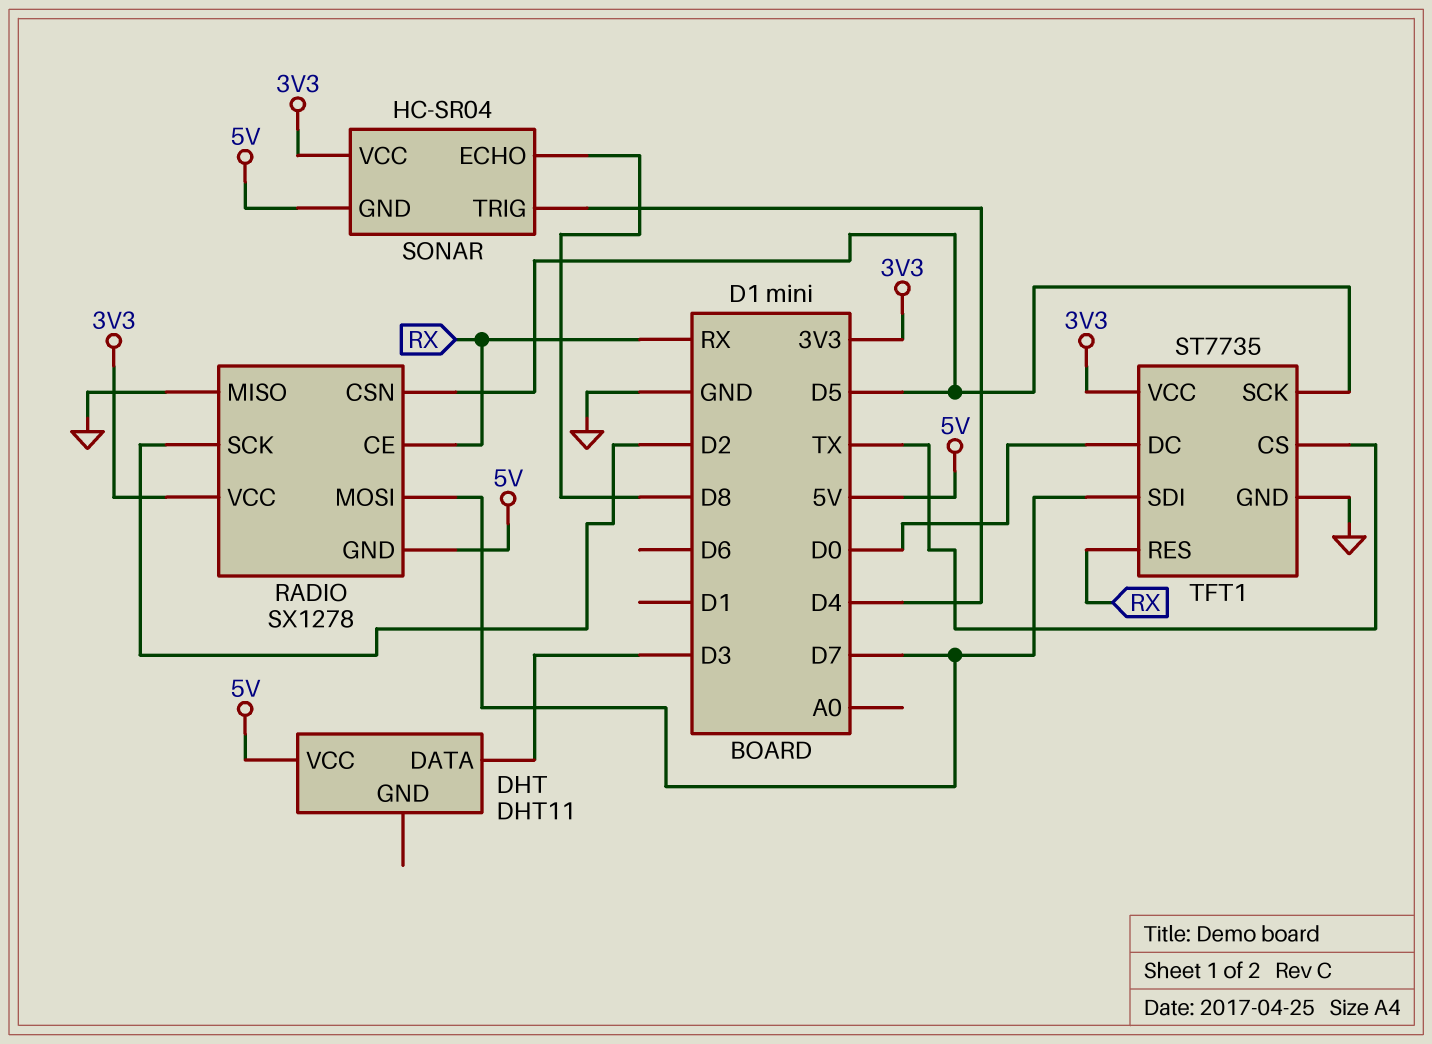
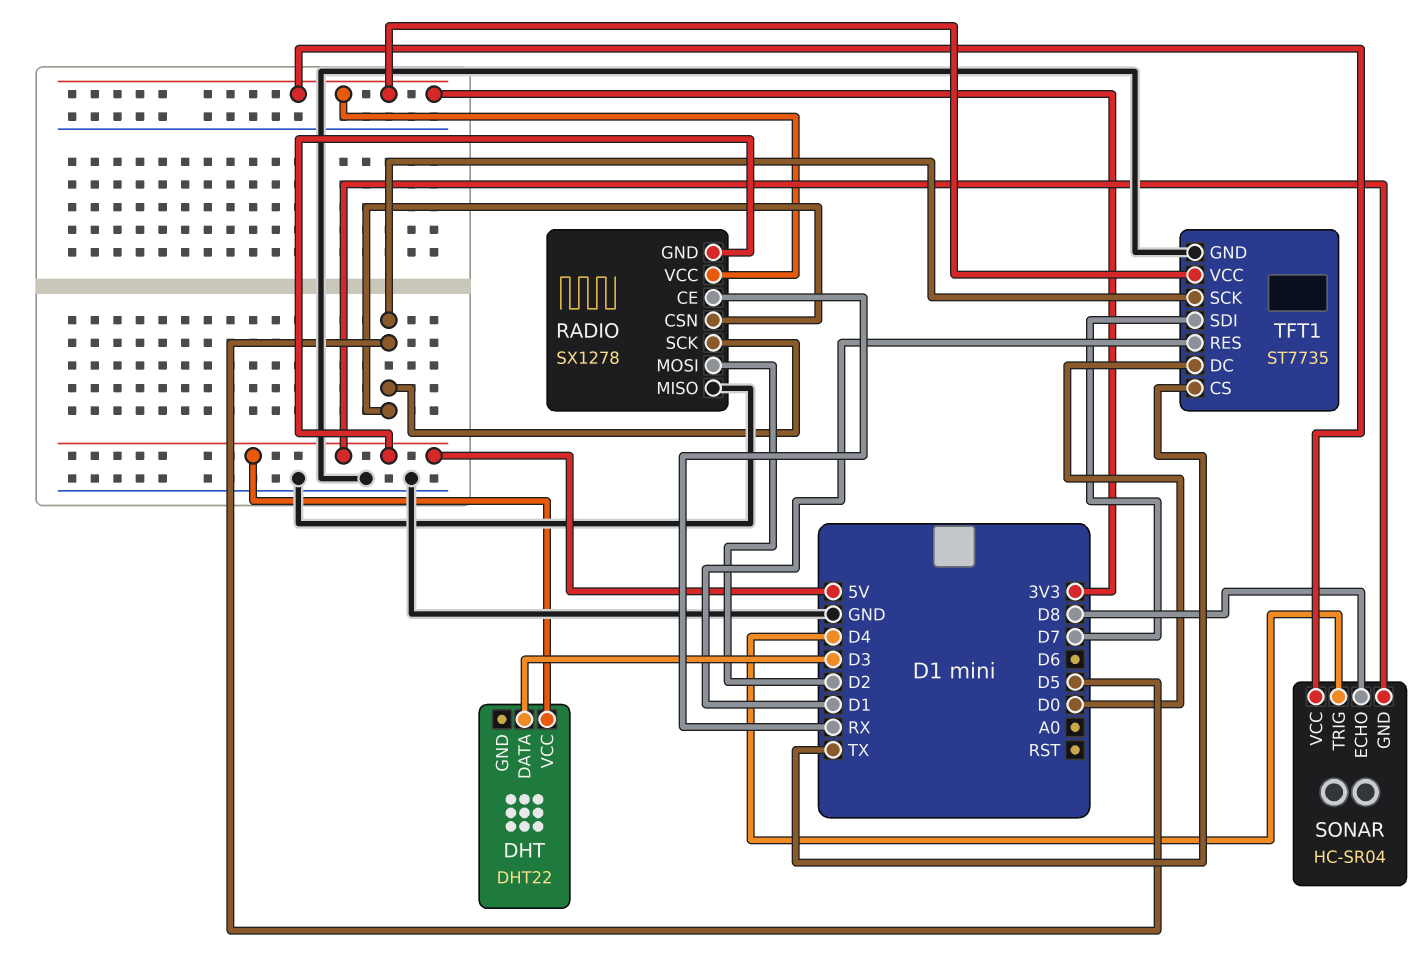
DHT: DHT11 -> DHT22
RADIO pin MOSI: D7 -> D2
RADIO pin SCK: D2 -> D5
TFT1 pin RES: RX -> D1

